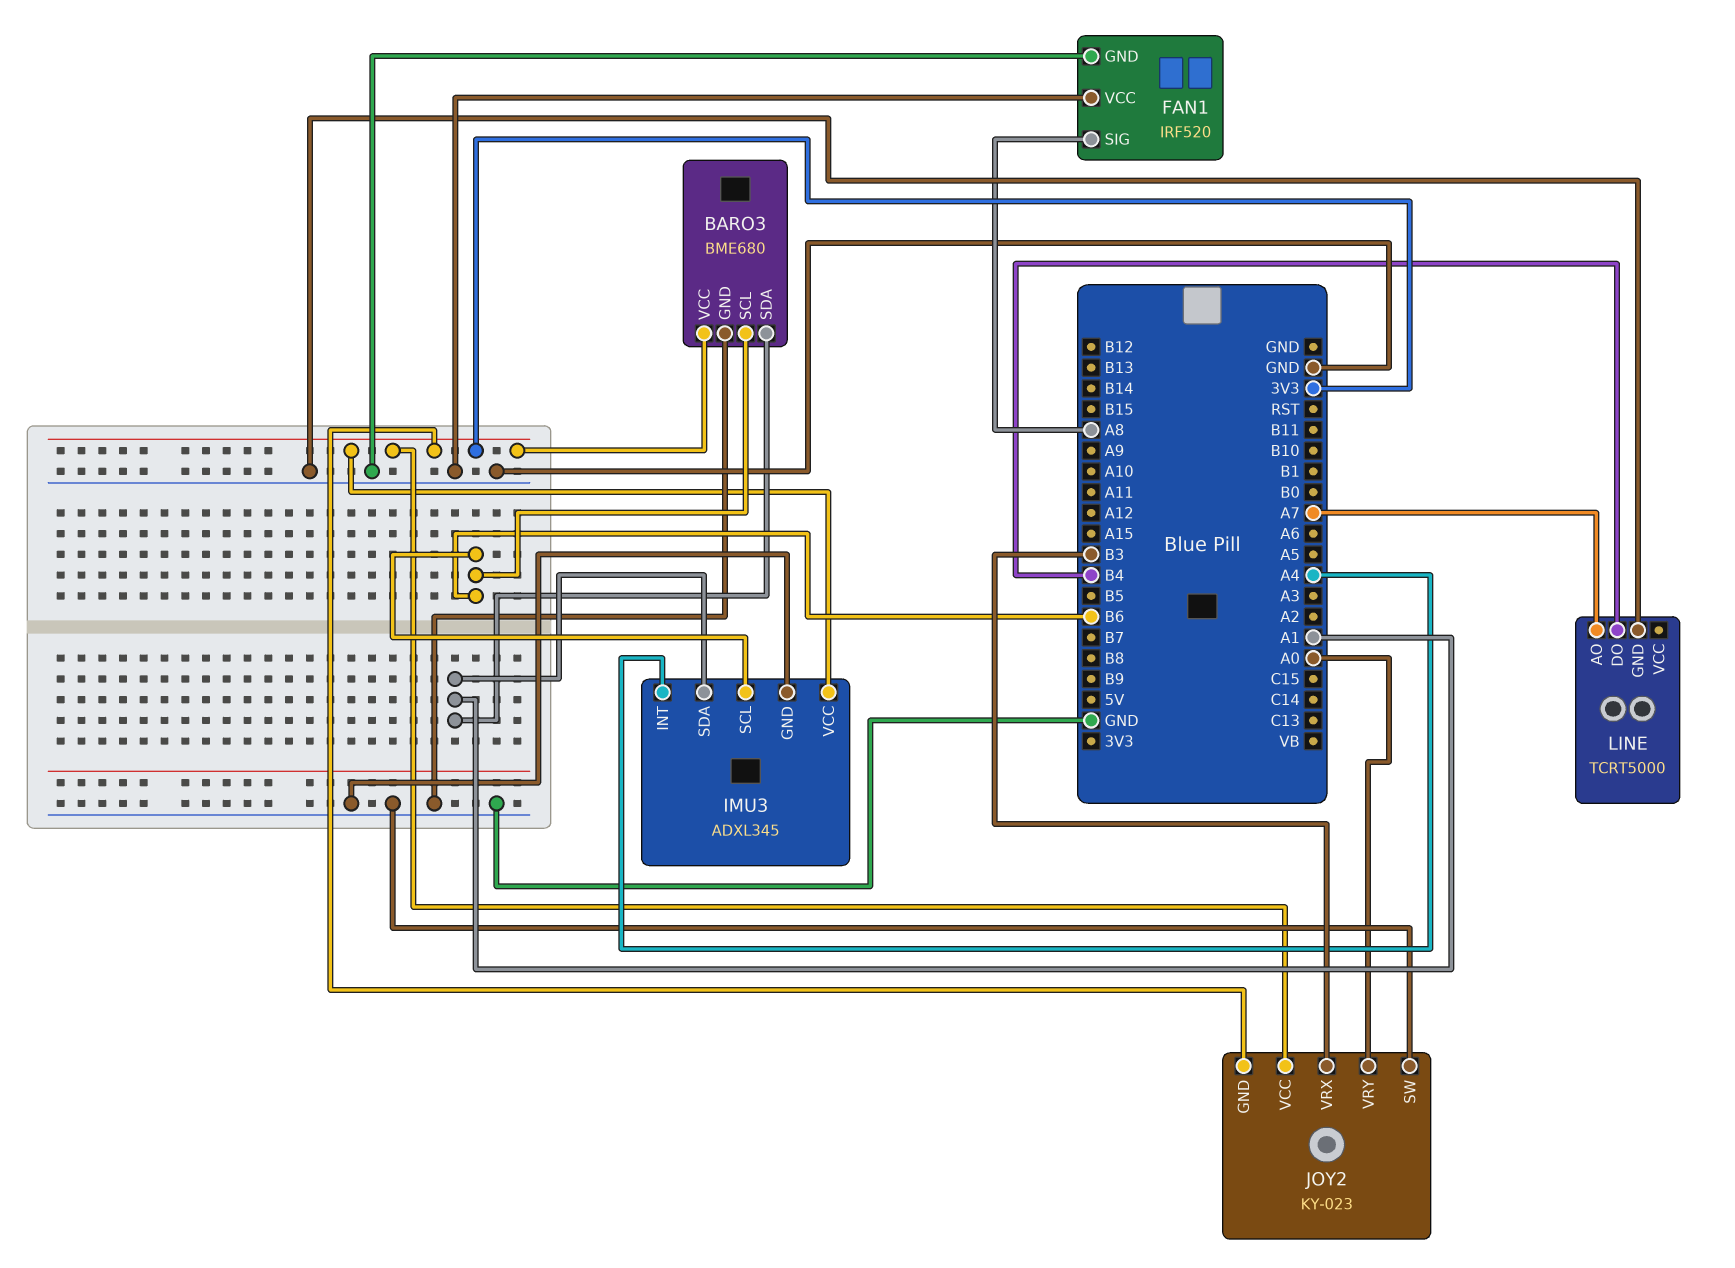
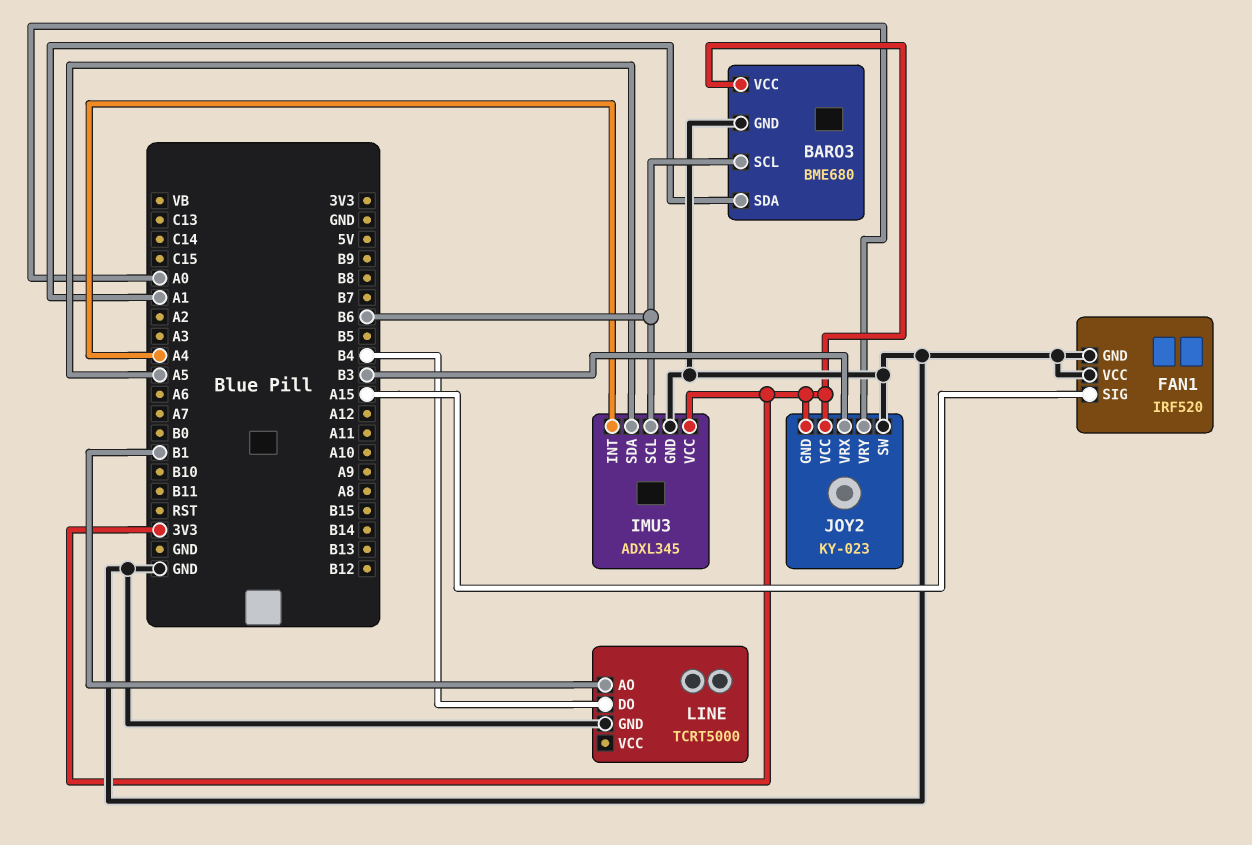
FAN1 pin SIG: A8 -> A15
IMU3 pin SDA: A1 -> A5
LINE pin AO: A7 -> B1

